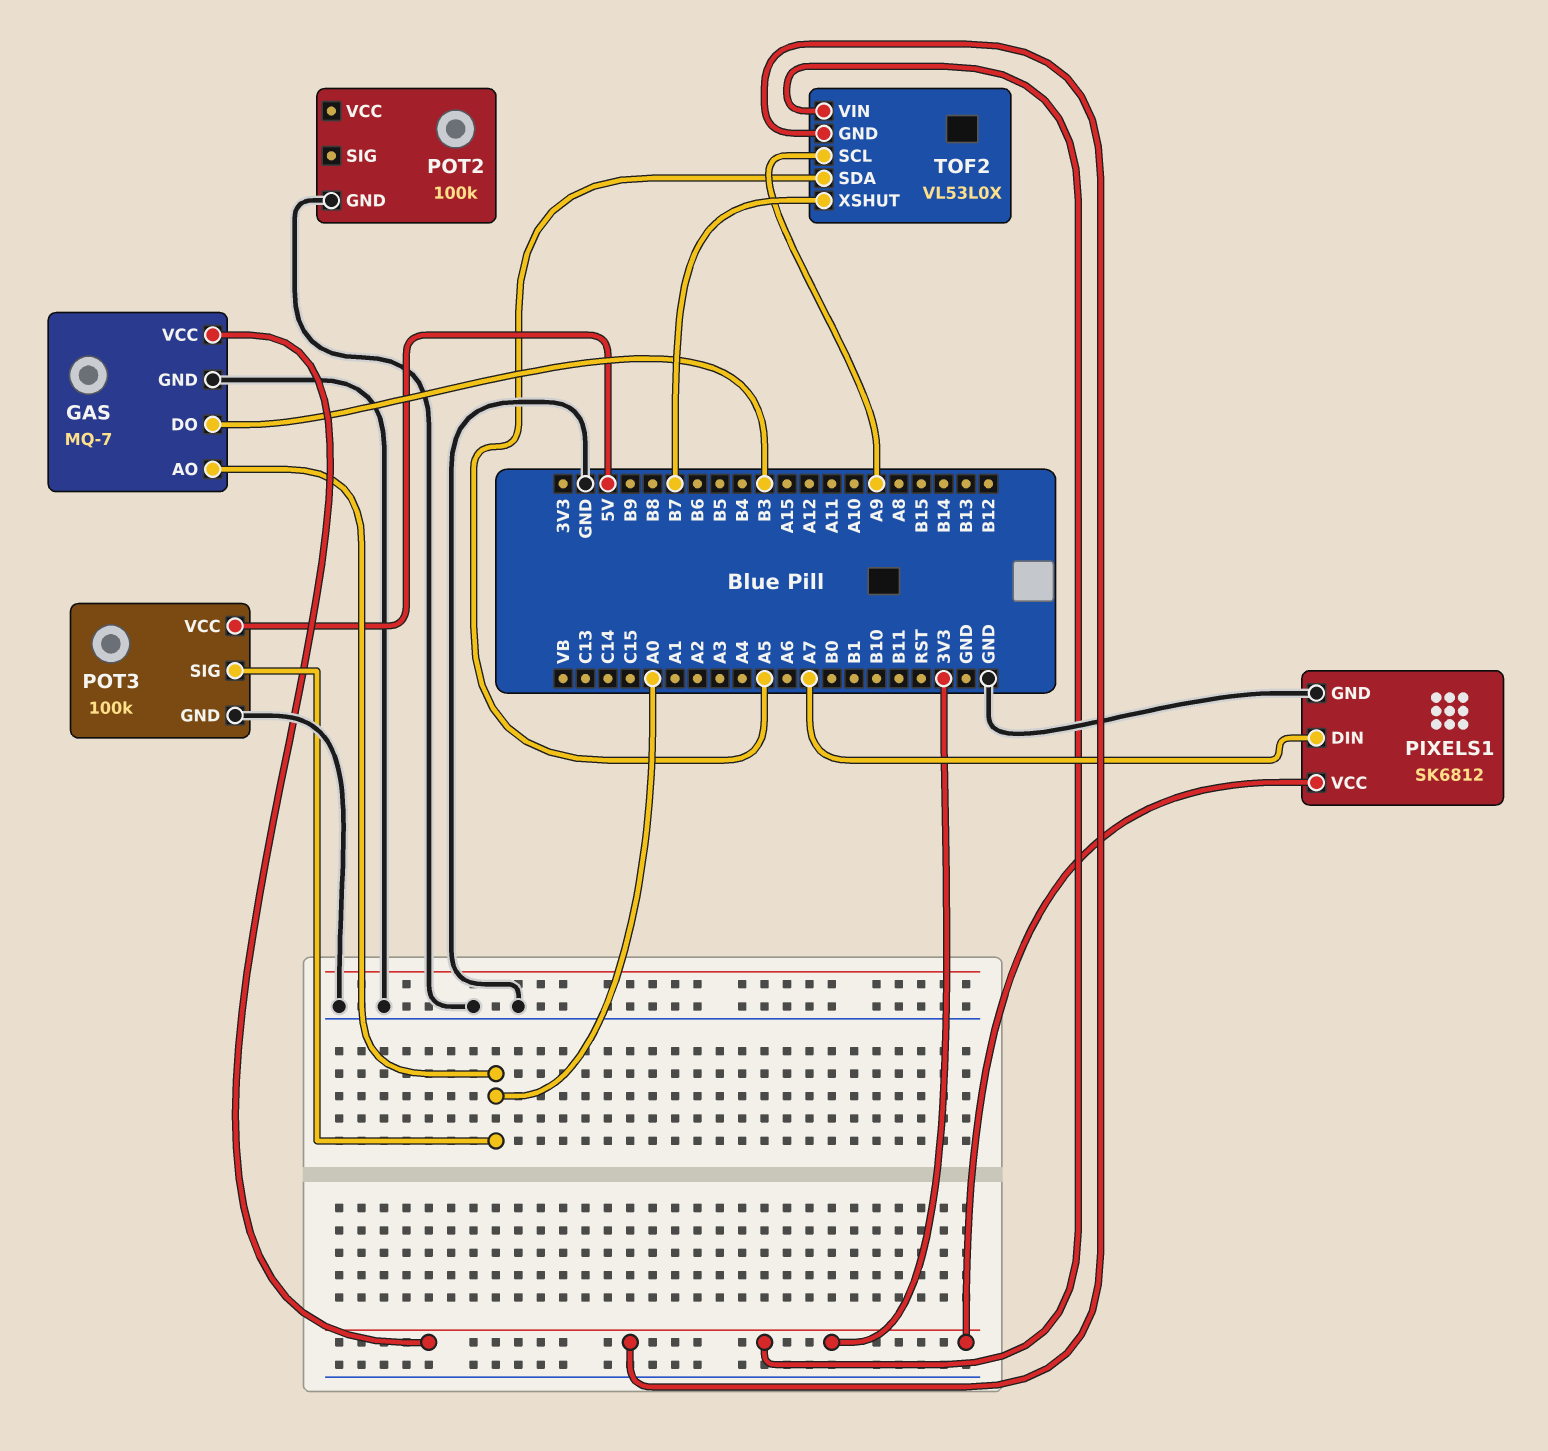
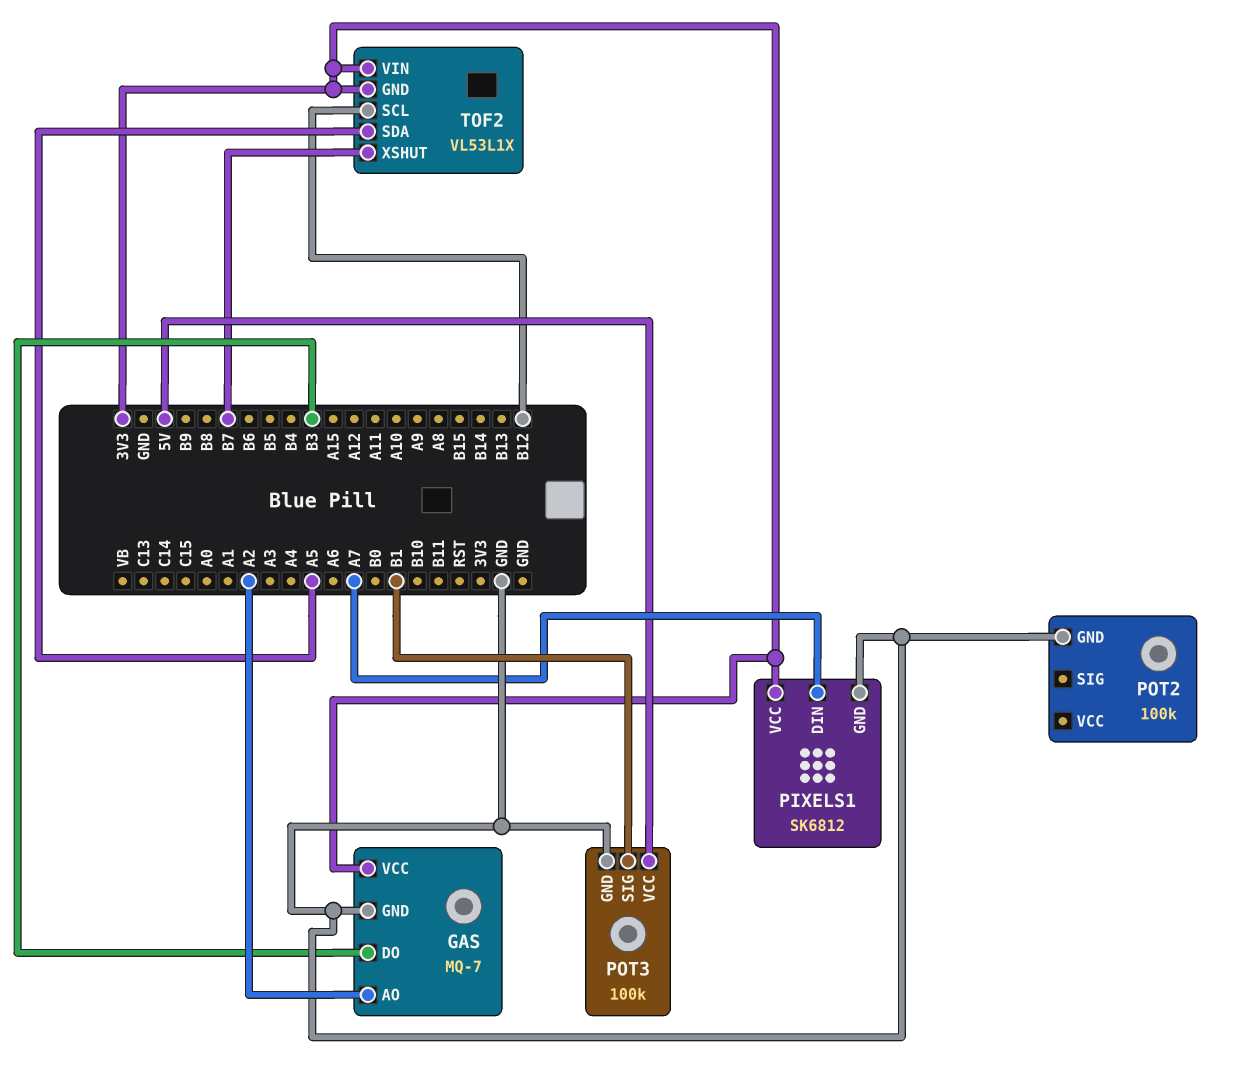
GAS pin AO: A0 -> A2
POT3 pin SIG: A0 -> B1
TOF2: VL53L0X -> VL53L1X
TOF2 pin SCL: A9 -> B12

